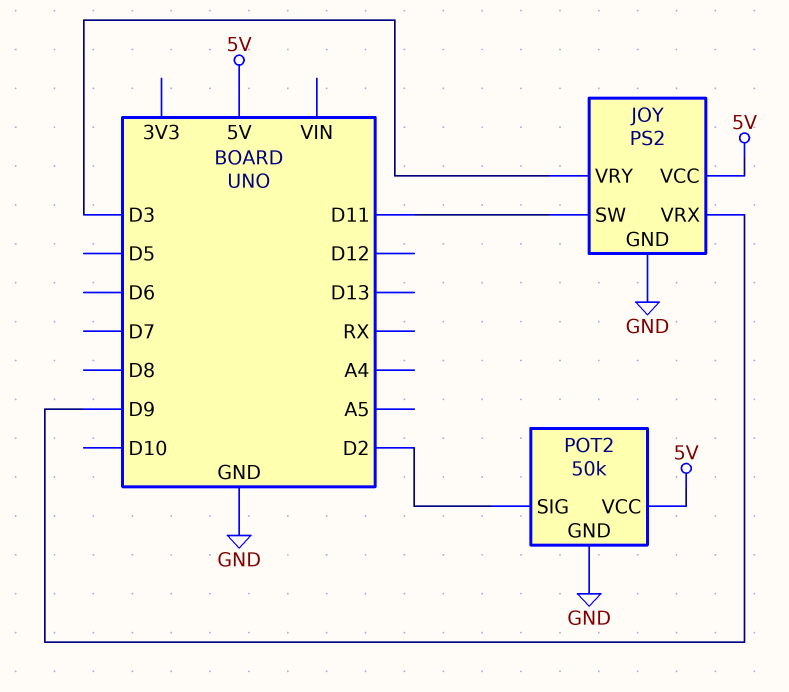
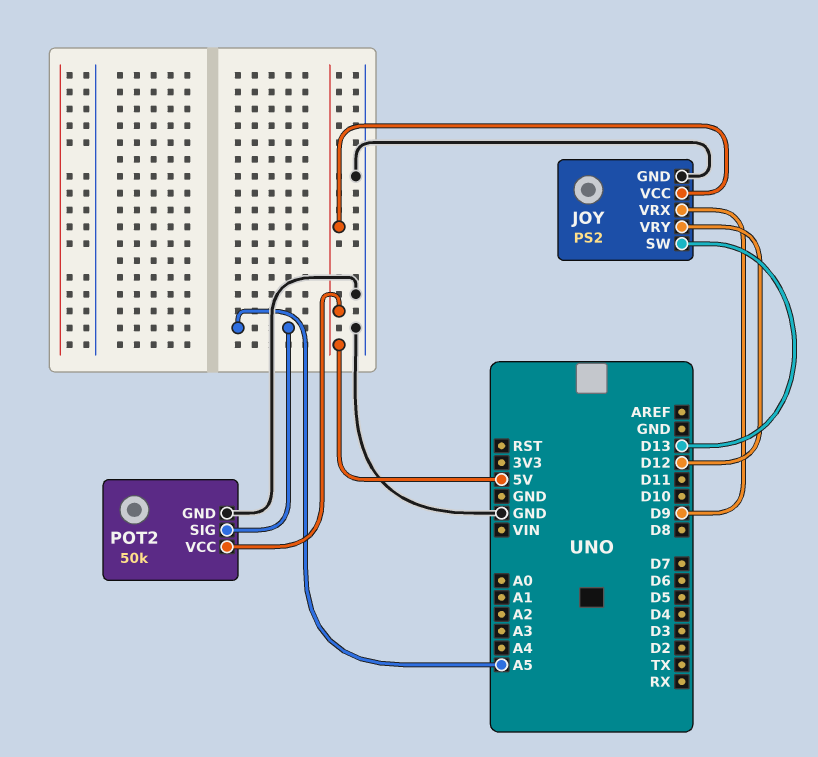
JOY pin SW: D11 -> D13
JOY pin VRY: D3 -> D12
POT2 pin SIG: D2 -> A5

